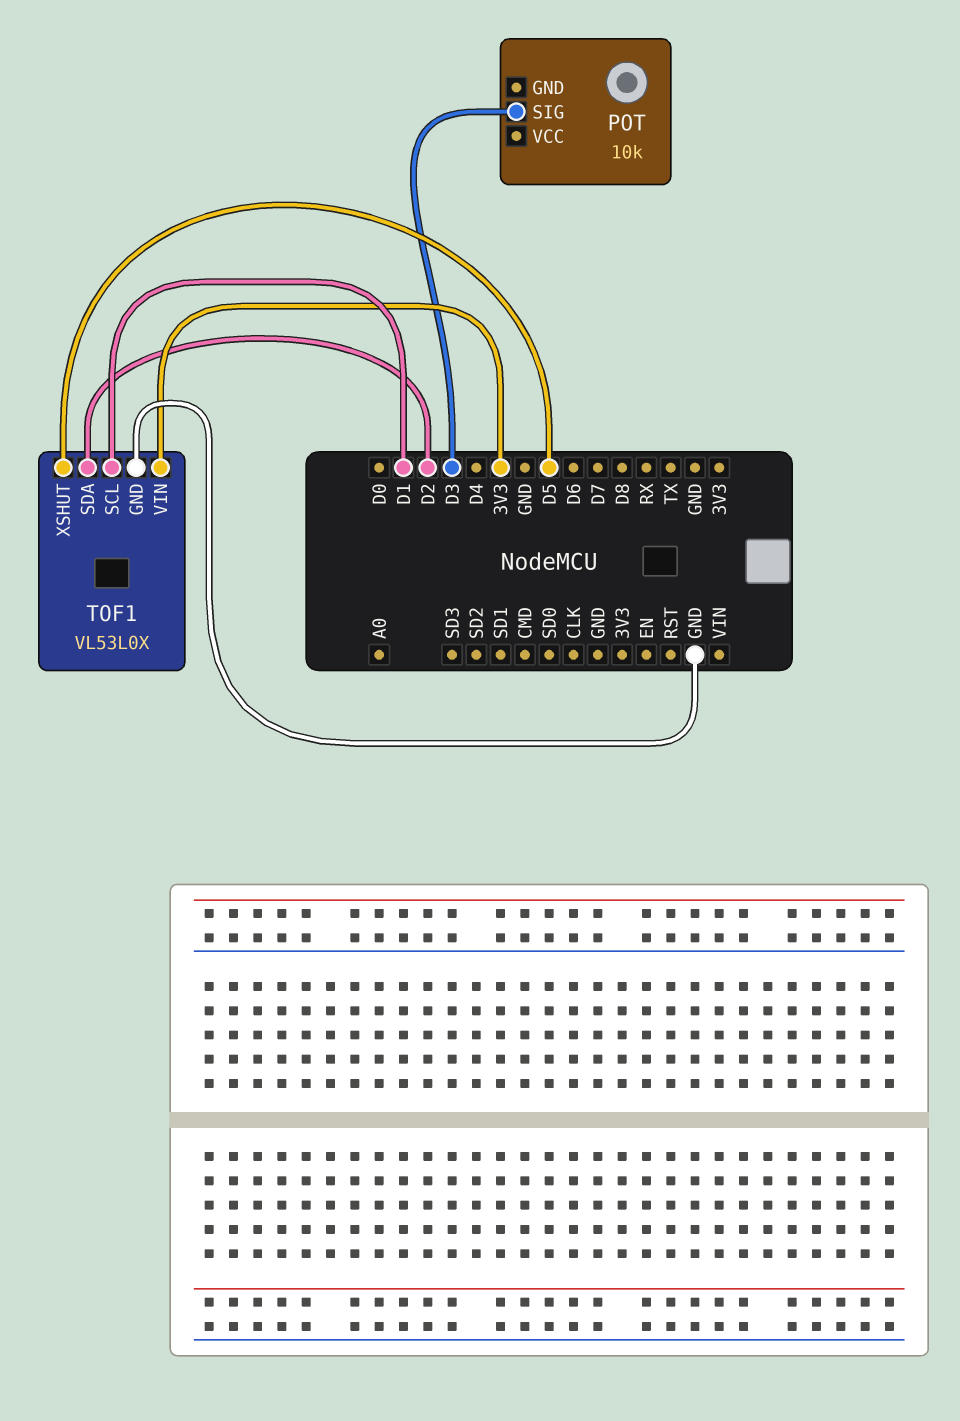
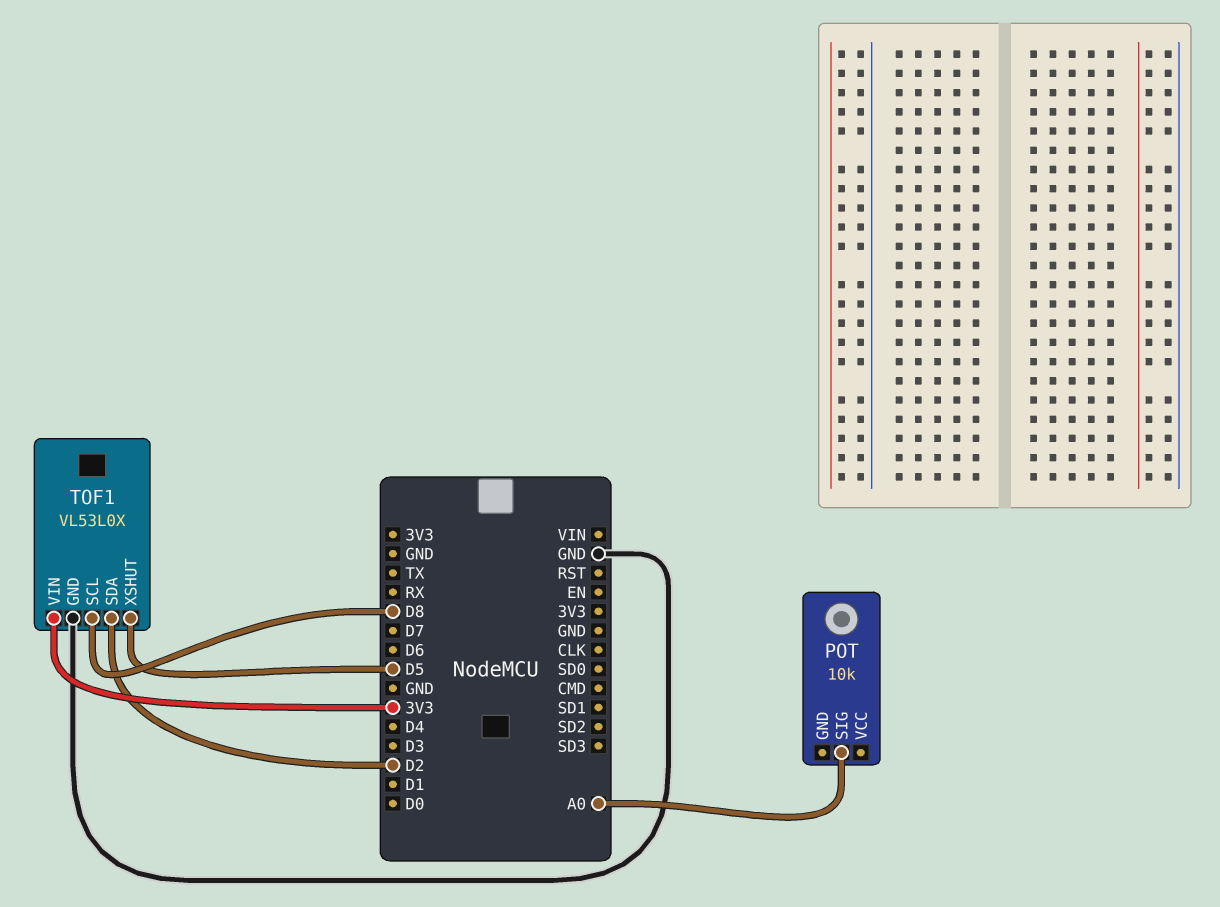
POT pin SIG: D3 -> A0
TOF1 pin SCL: D1 -> D8

